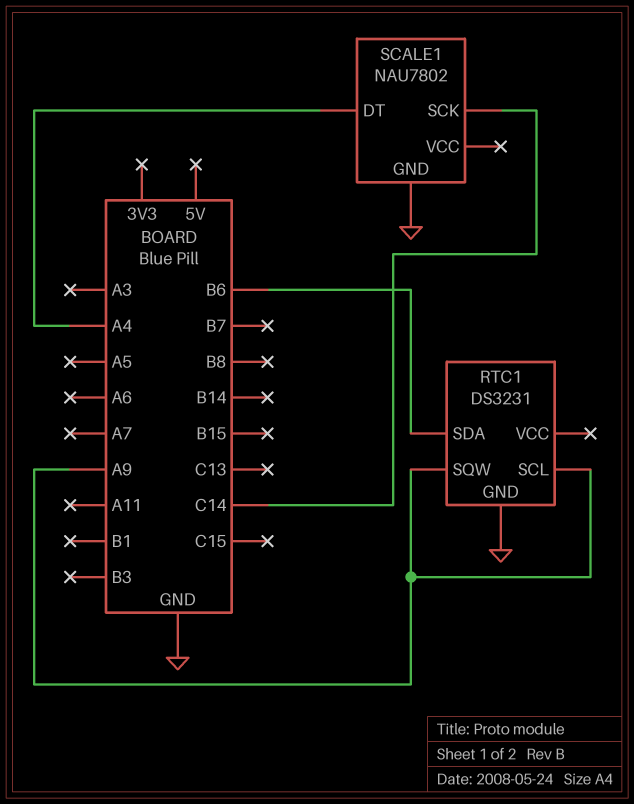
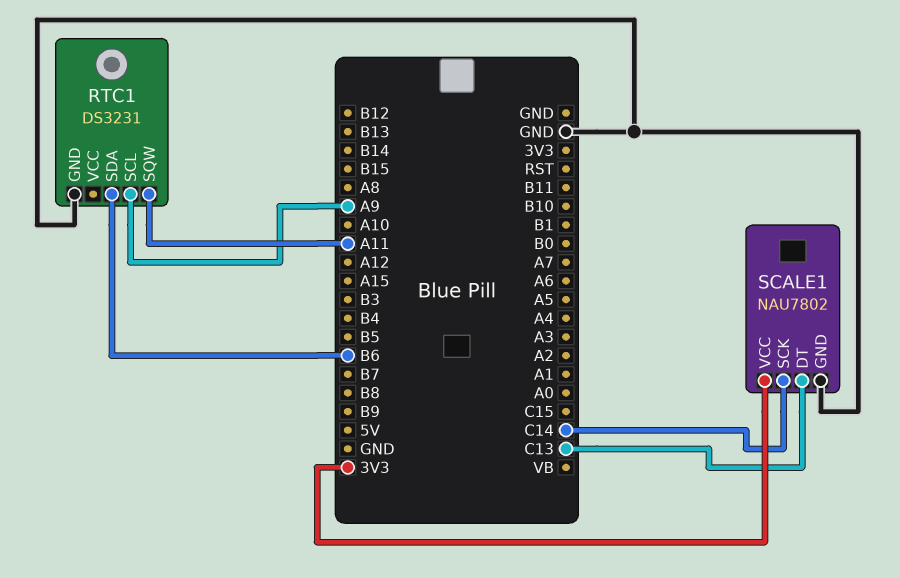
RTC1 pin SQW: A9 -> A11
SCALE1 pin DT: A4 -> C13
SCALE1 pin VCC: none -> 3V3

